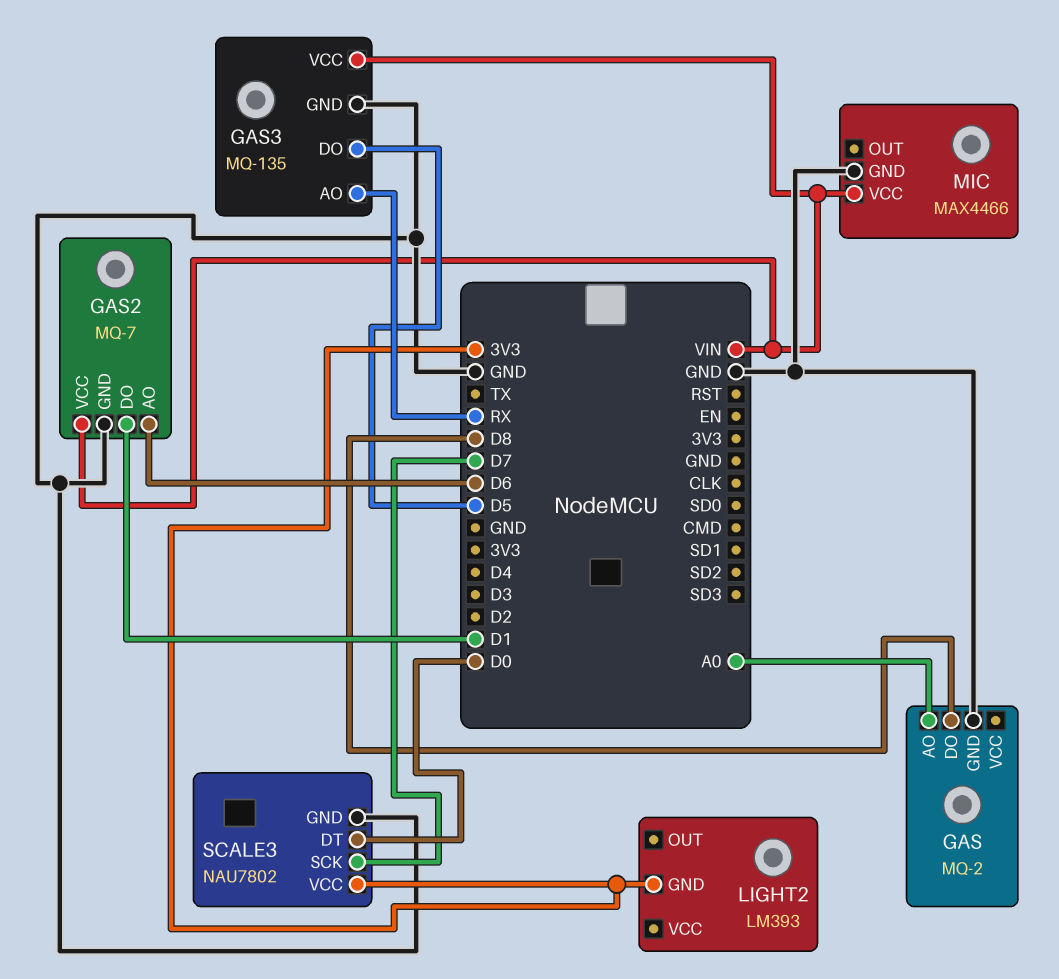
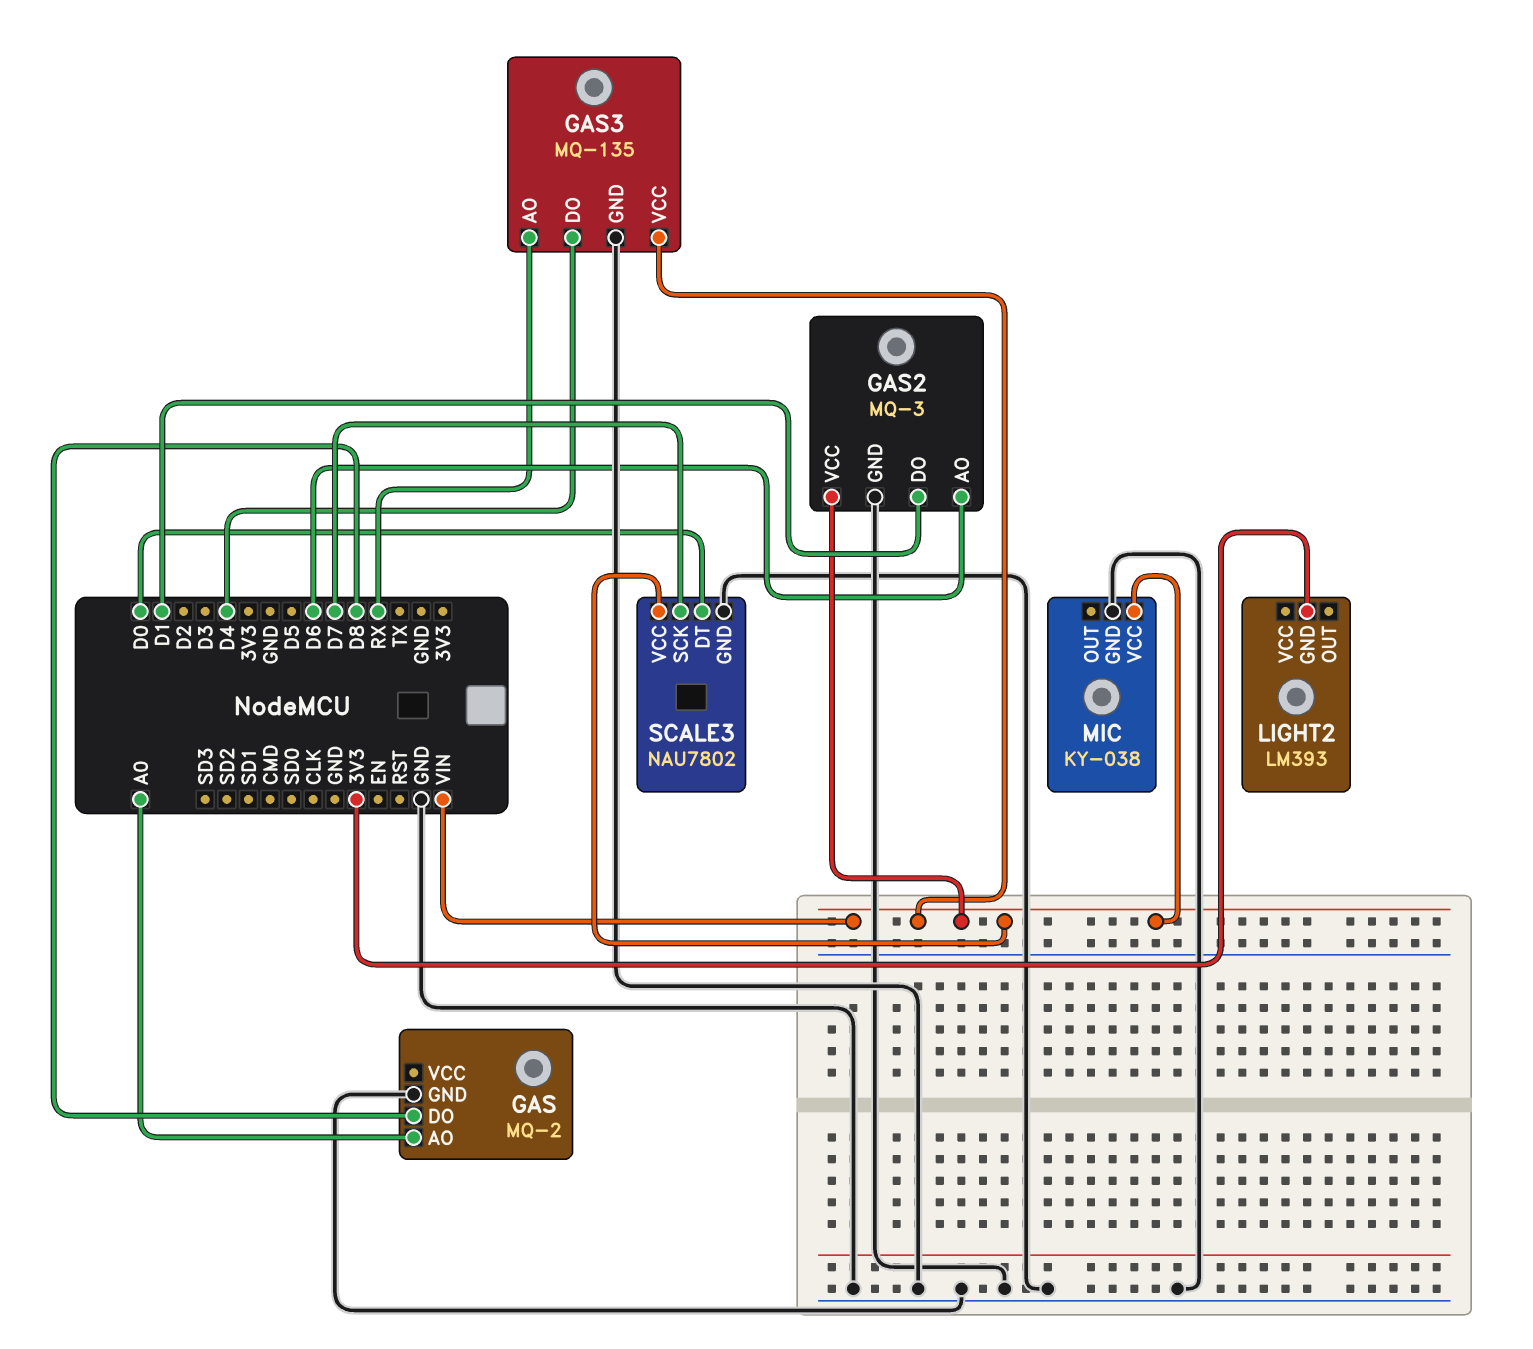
GAS2: MQ-7 -> MQ-3
GAS3 pin DO: D5 -> D4
MIC: MAX4466 -> KY-038
SCALE3 pin VCC: 3V3 -> VIN

